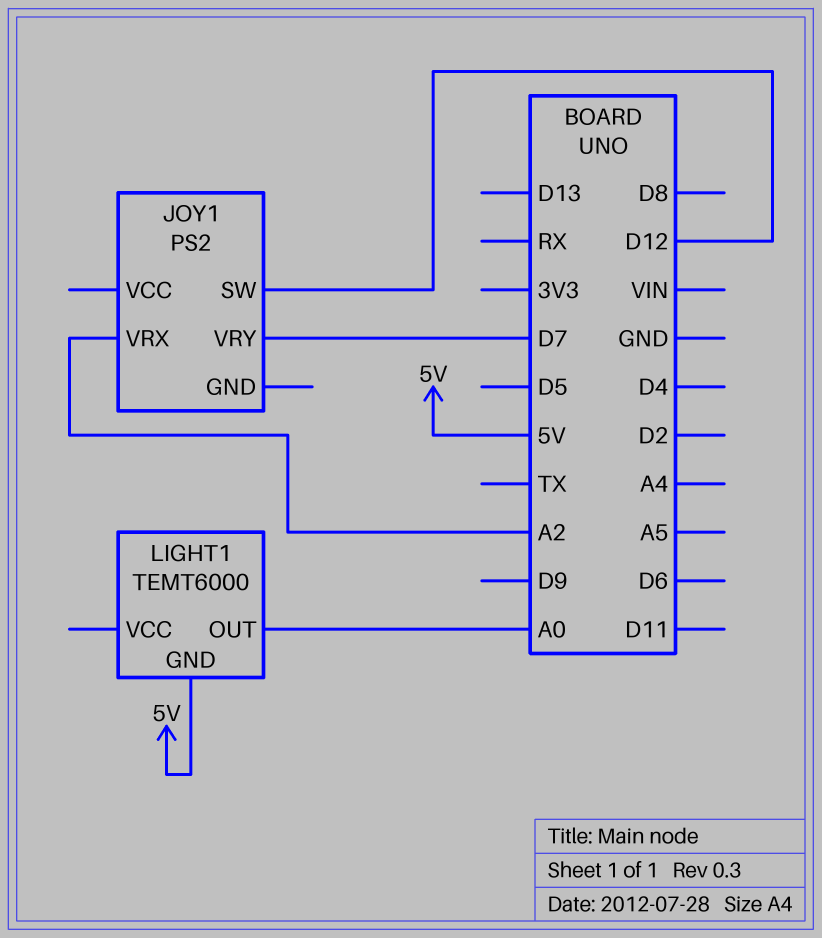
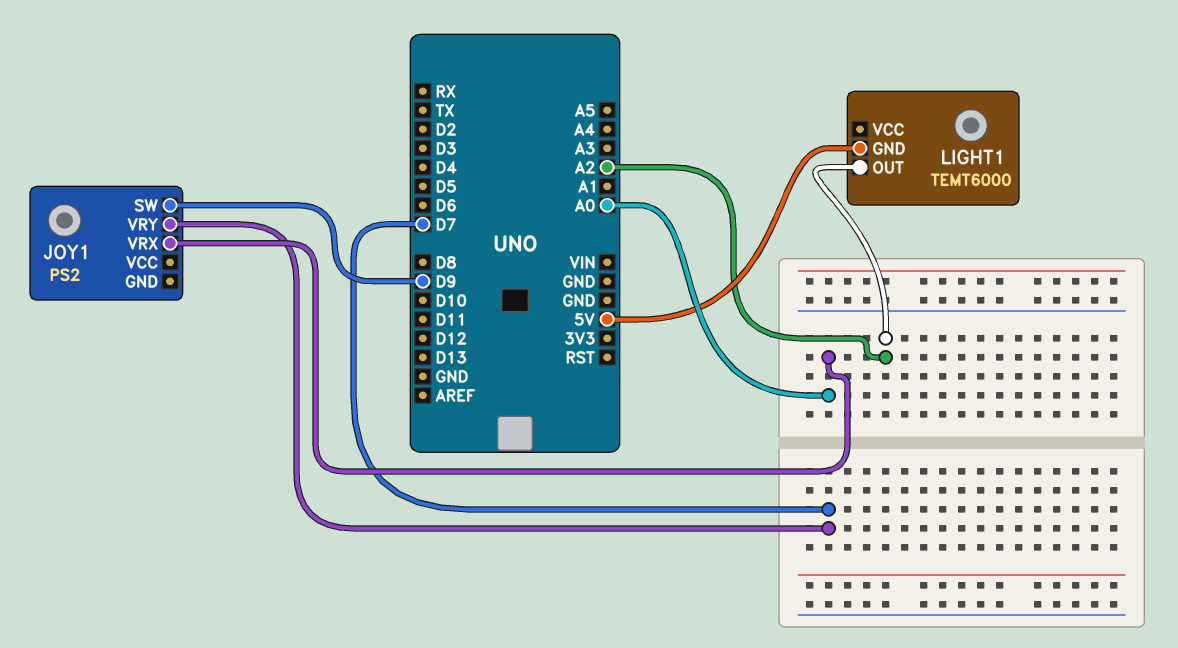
JOY1 pin SW: D12 -> D9
JOY1 pin VRX: A2 -> A0
LIGHT1 pin OUT: A0 -> A2

